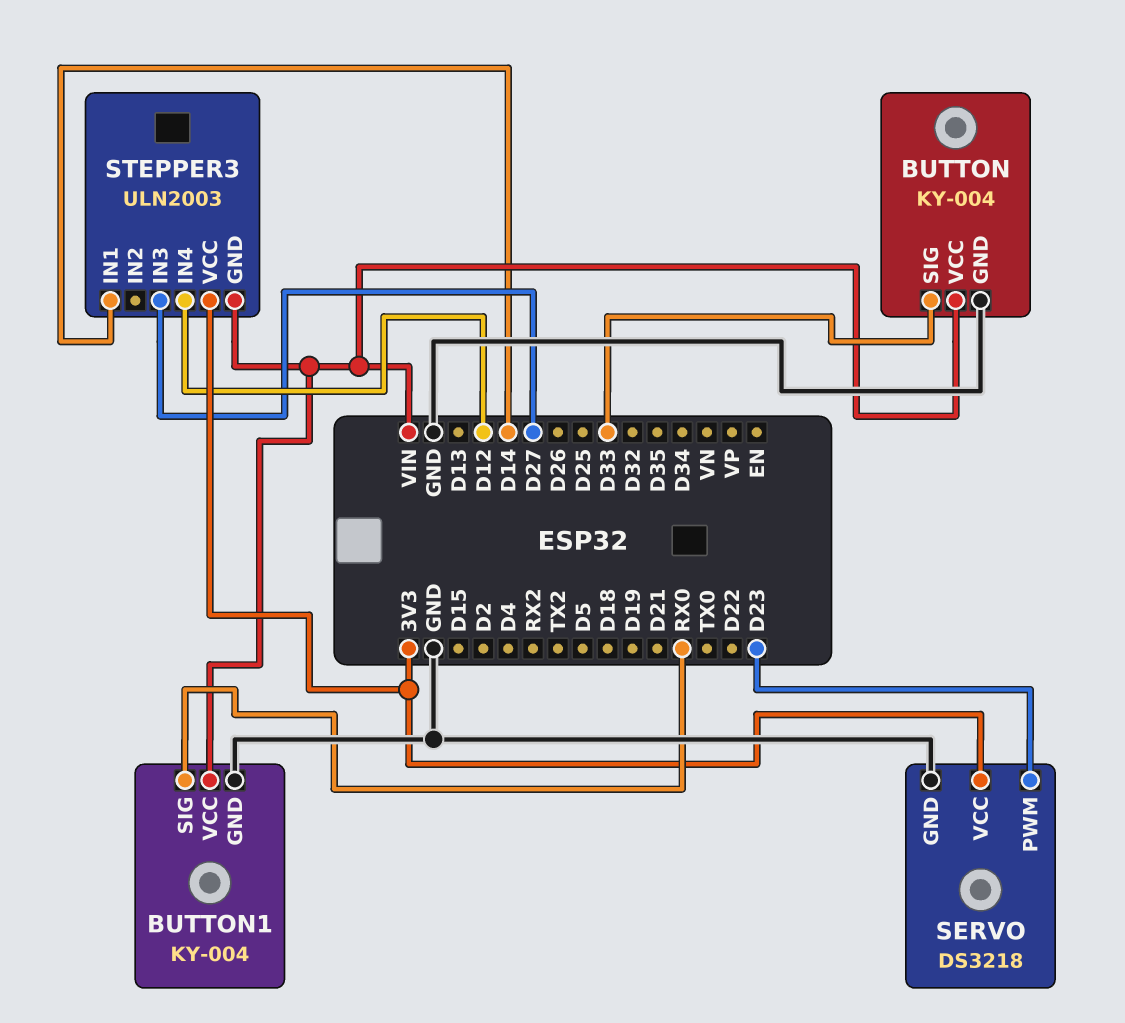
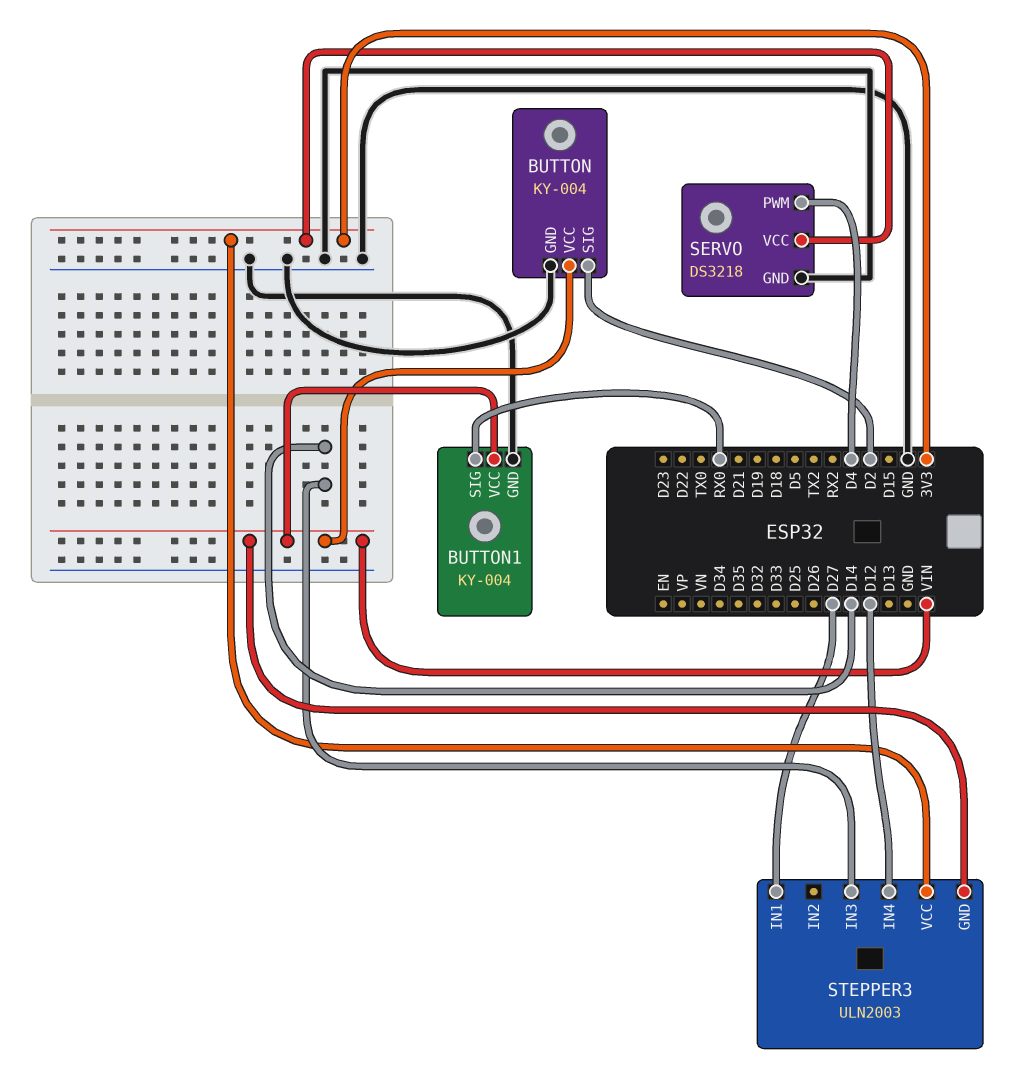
BUTTON pin SIG: D33 -> D2
SERVO pin PWM: D23 -> D4
STEPPER3 pin IN1: D14 -> D27
STEPPER3 pin IN3: D27 -> D14

